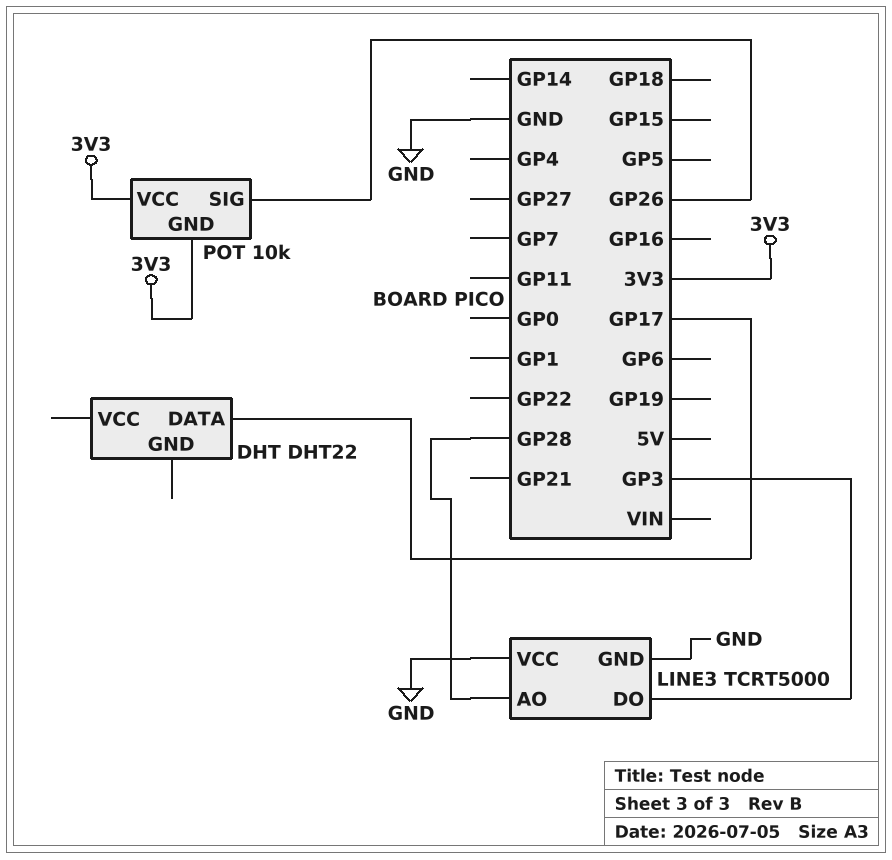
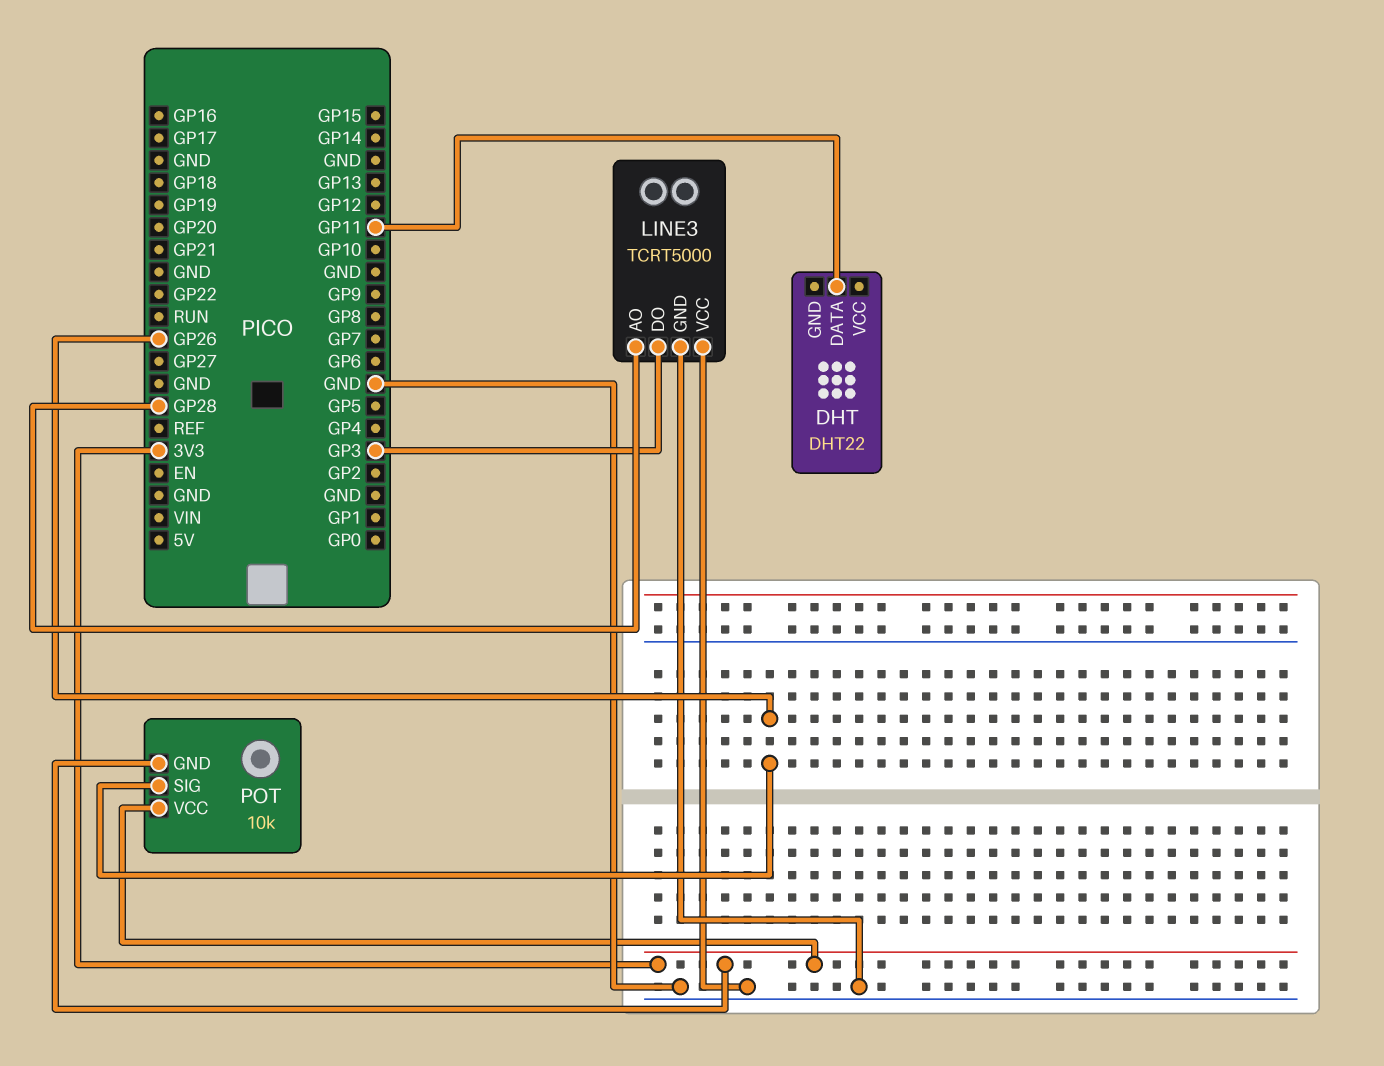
DHT pin DATA: GP17 -> GP11

